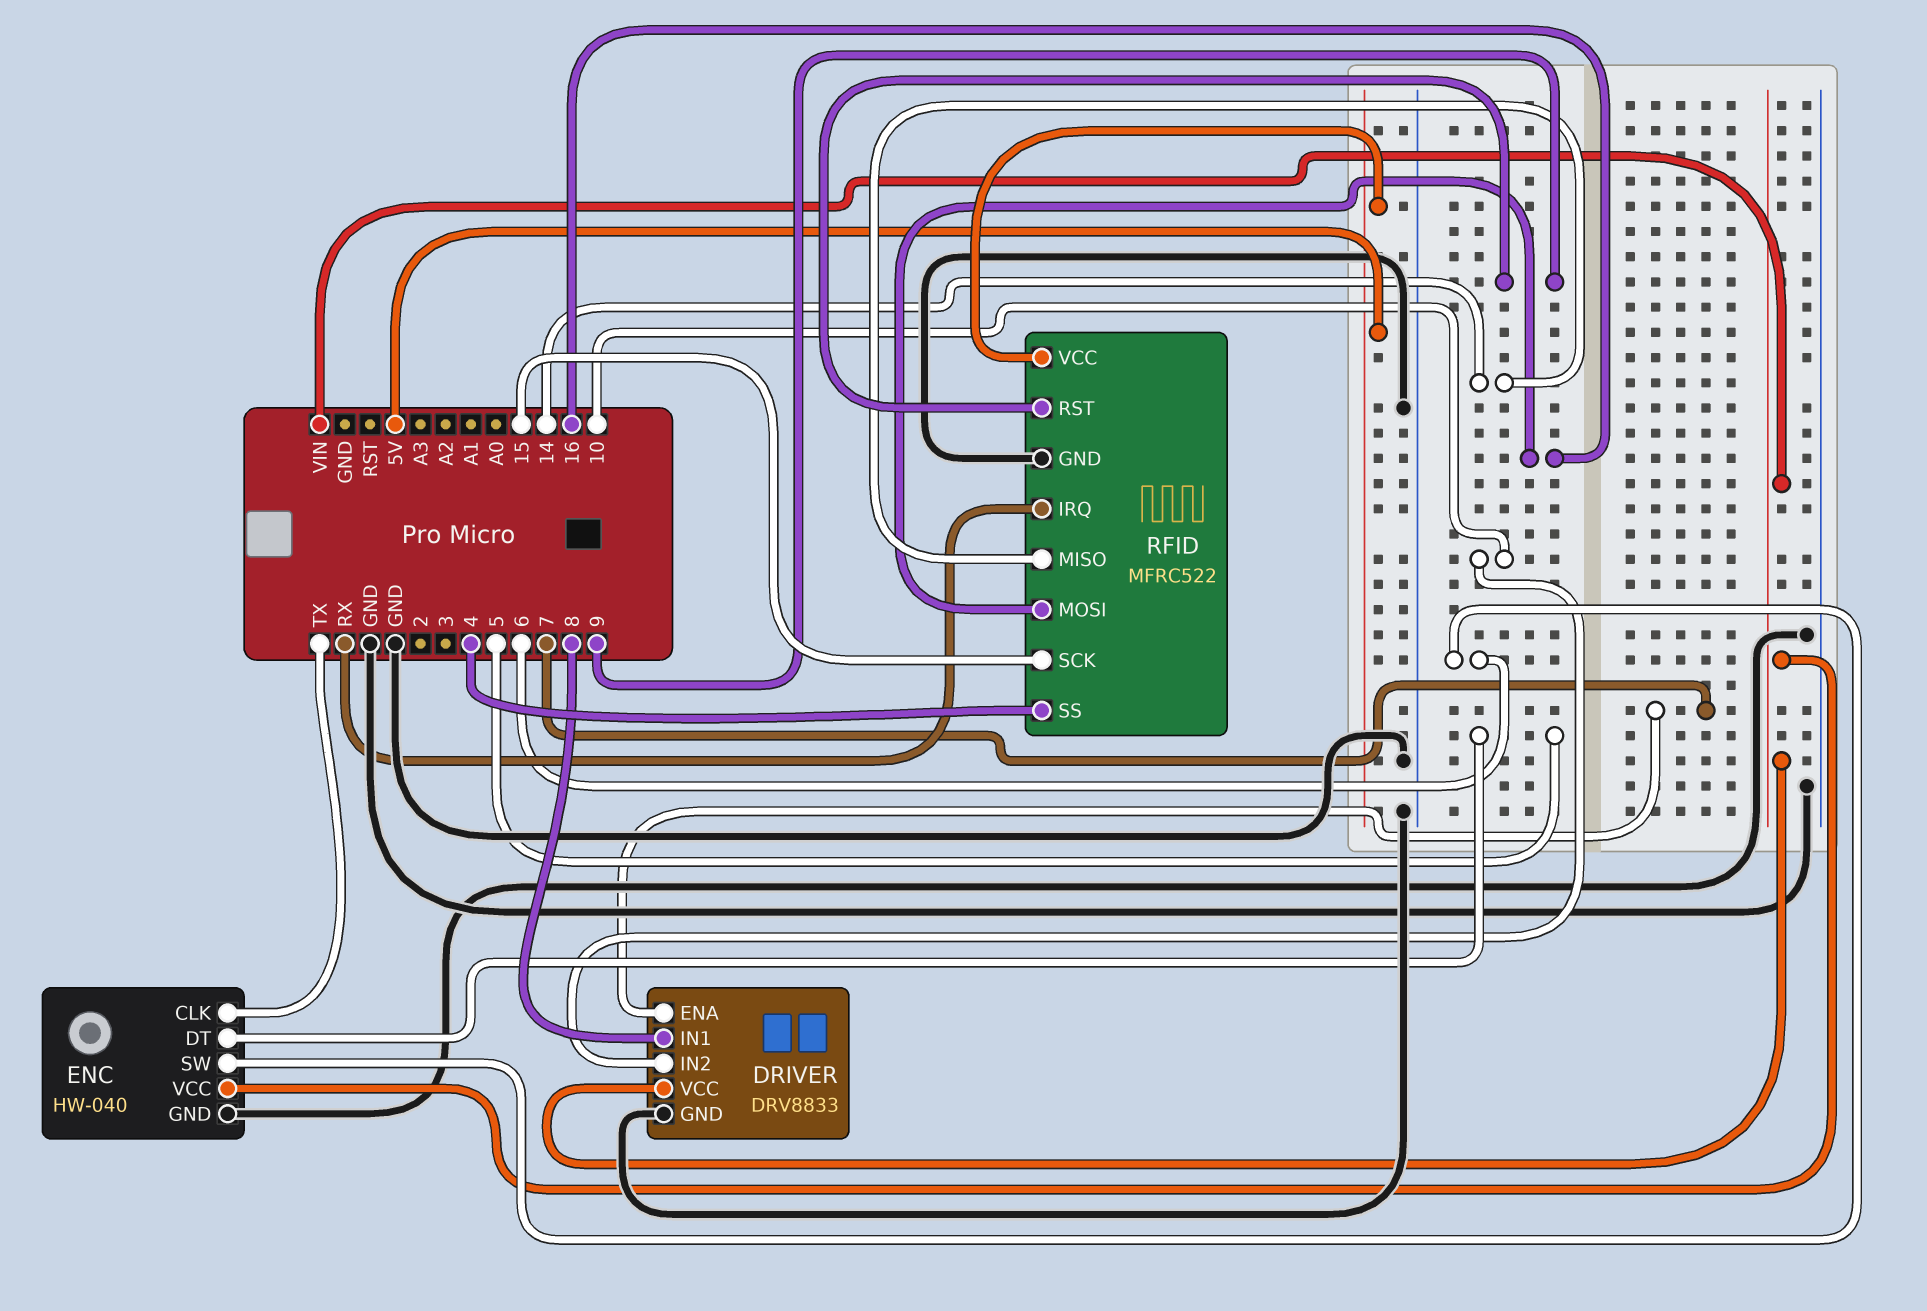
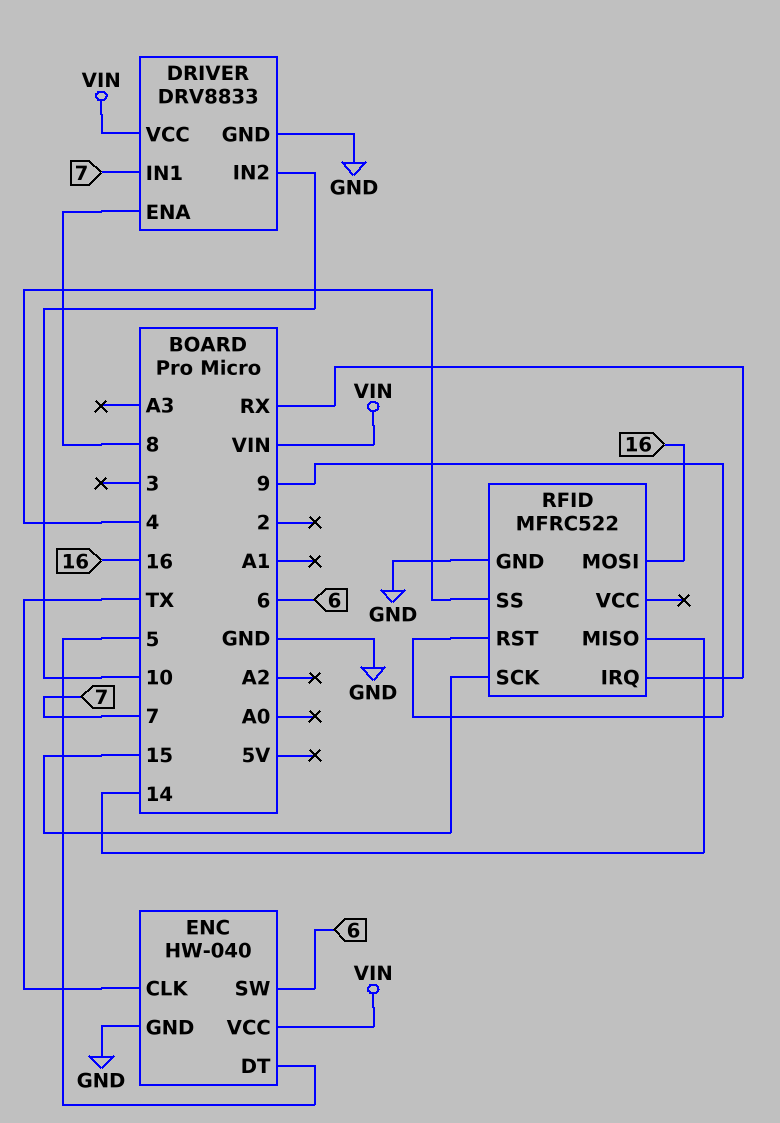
DRIVER pin ENA: 7 -> 8
DRIVER pin IN1: 8 -> 7
RFID pin VCC: 5V -> none

